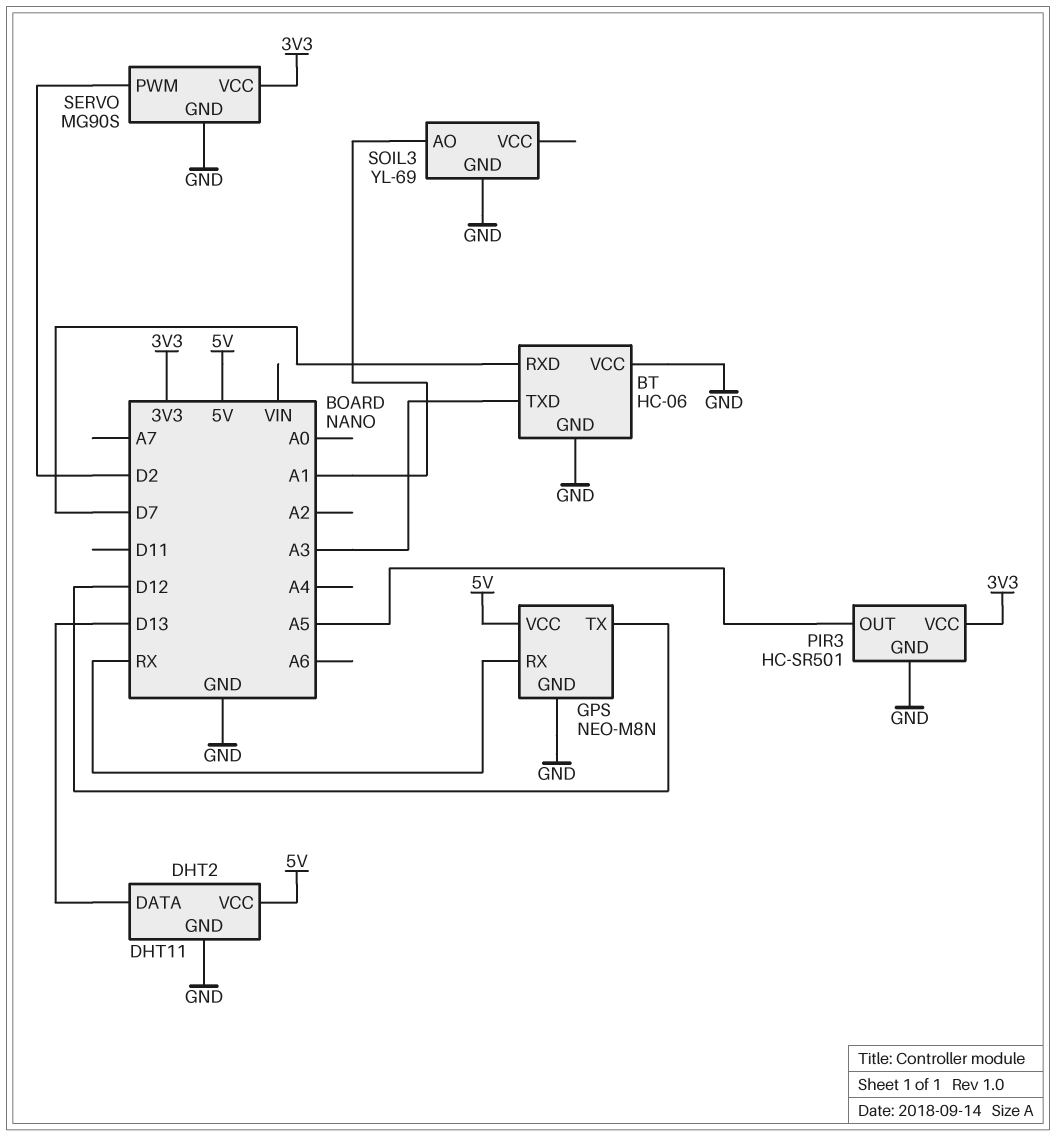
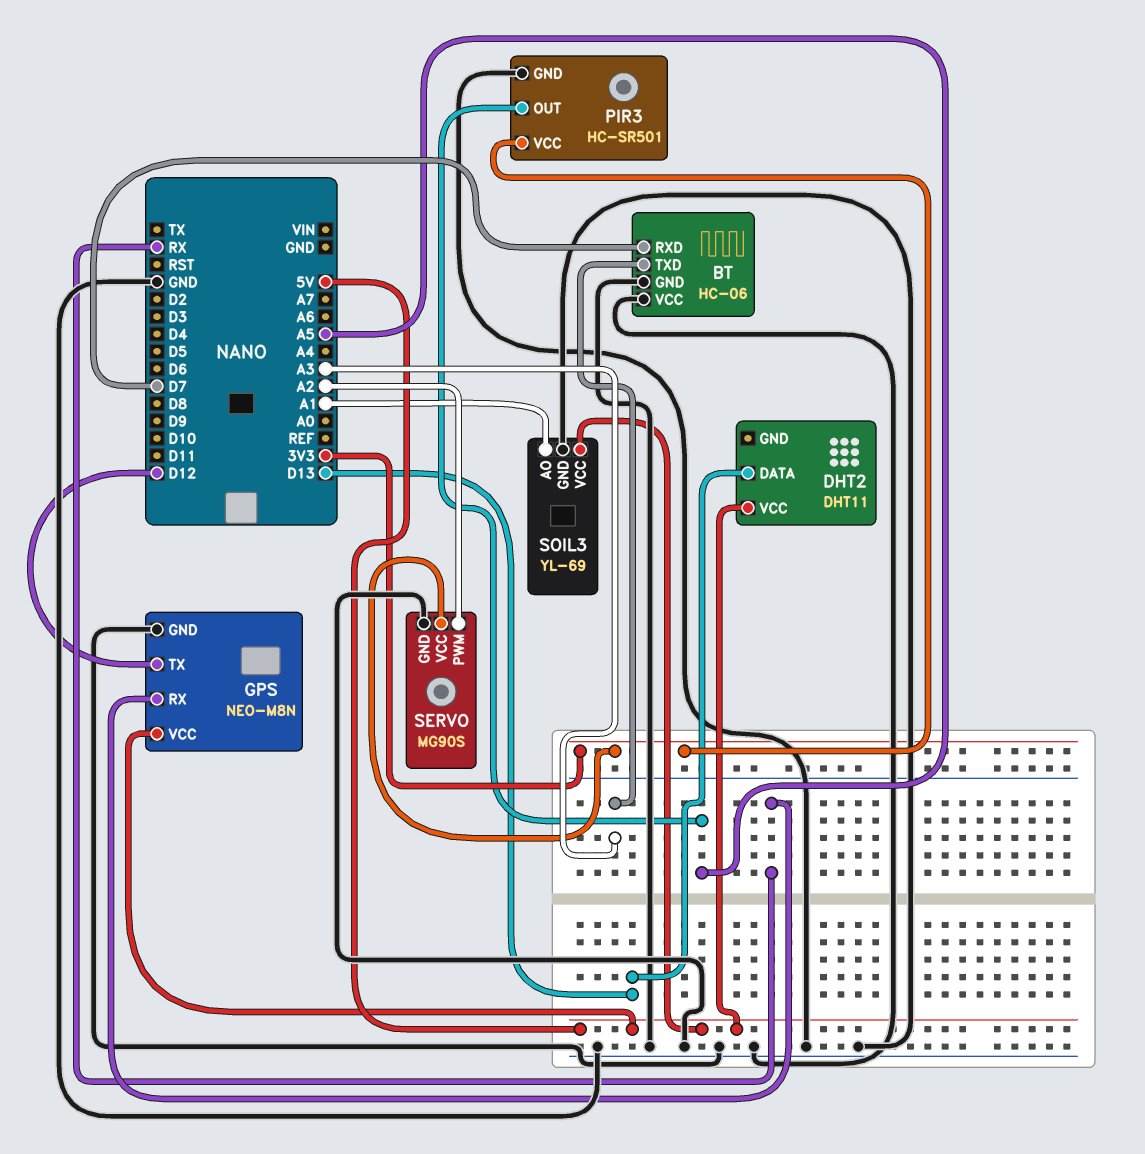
DHT2 pin GND: GND -> none
SERVO pin PWM: D2 -> A2
SOIL3 pin VCC: none -> 5V

